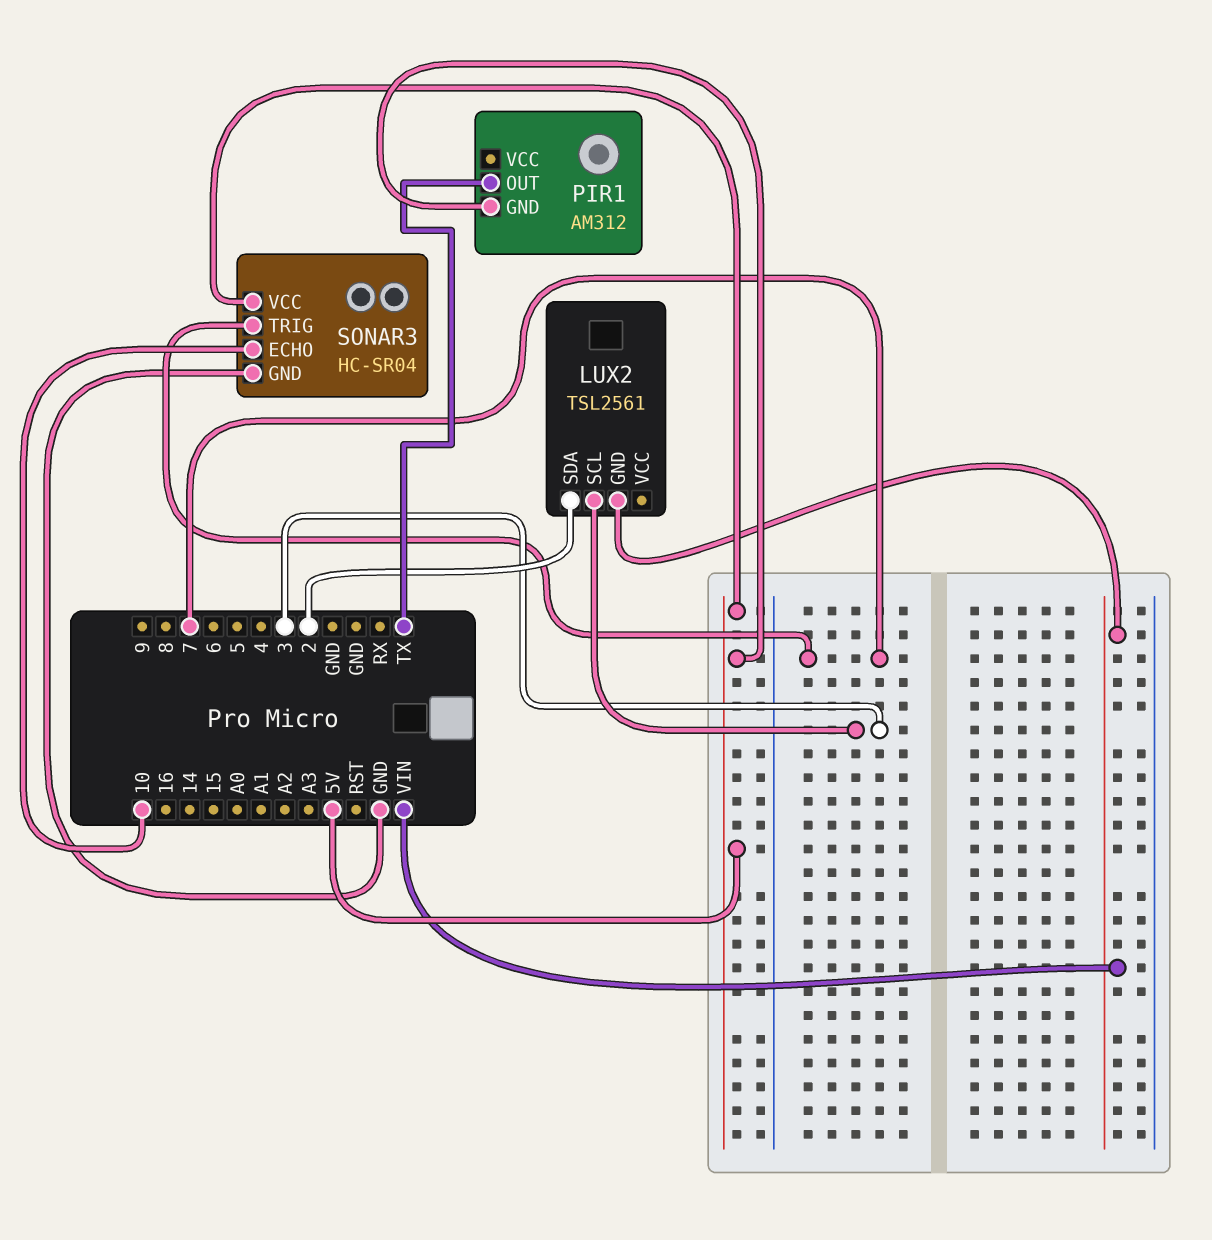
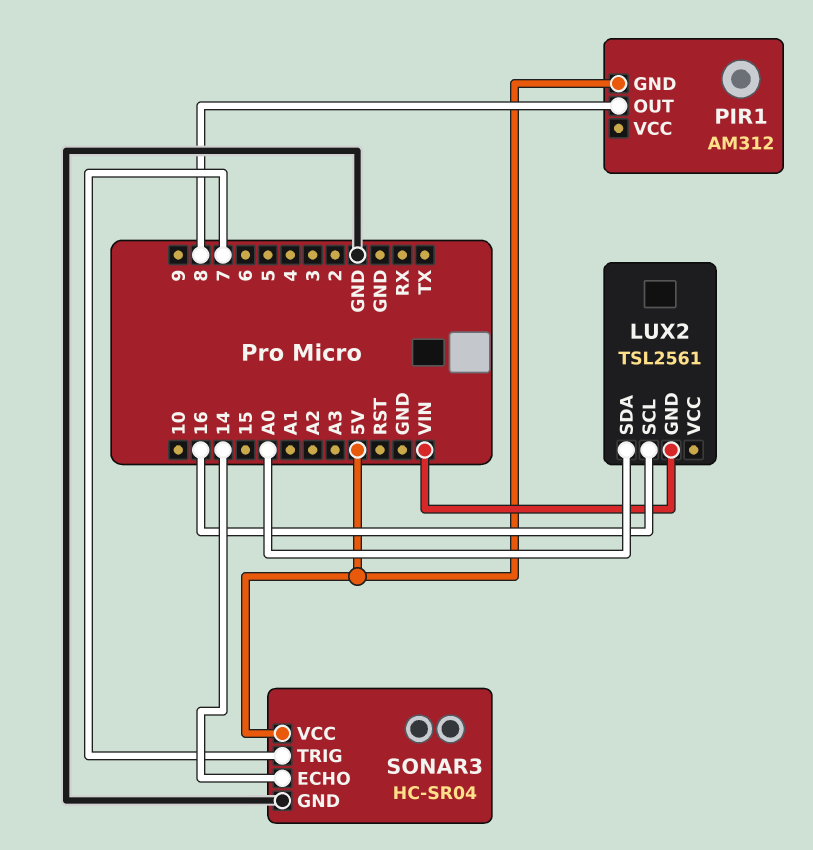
LUX2 pin SCL: 3 -> 16
LUX2 pin SDA: 2 -> A0
PIR1 pin OUT: TX -> 8
SONAR3 pin ECHO: 10 -> 14

